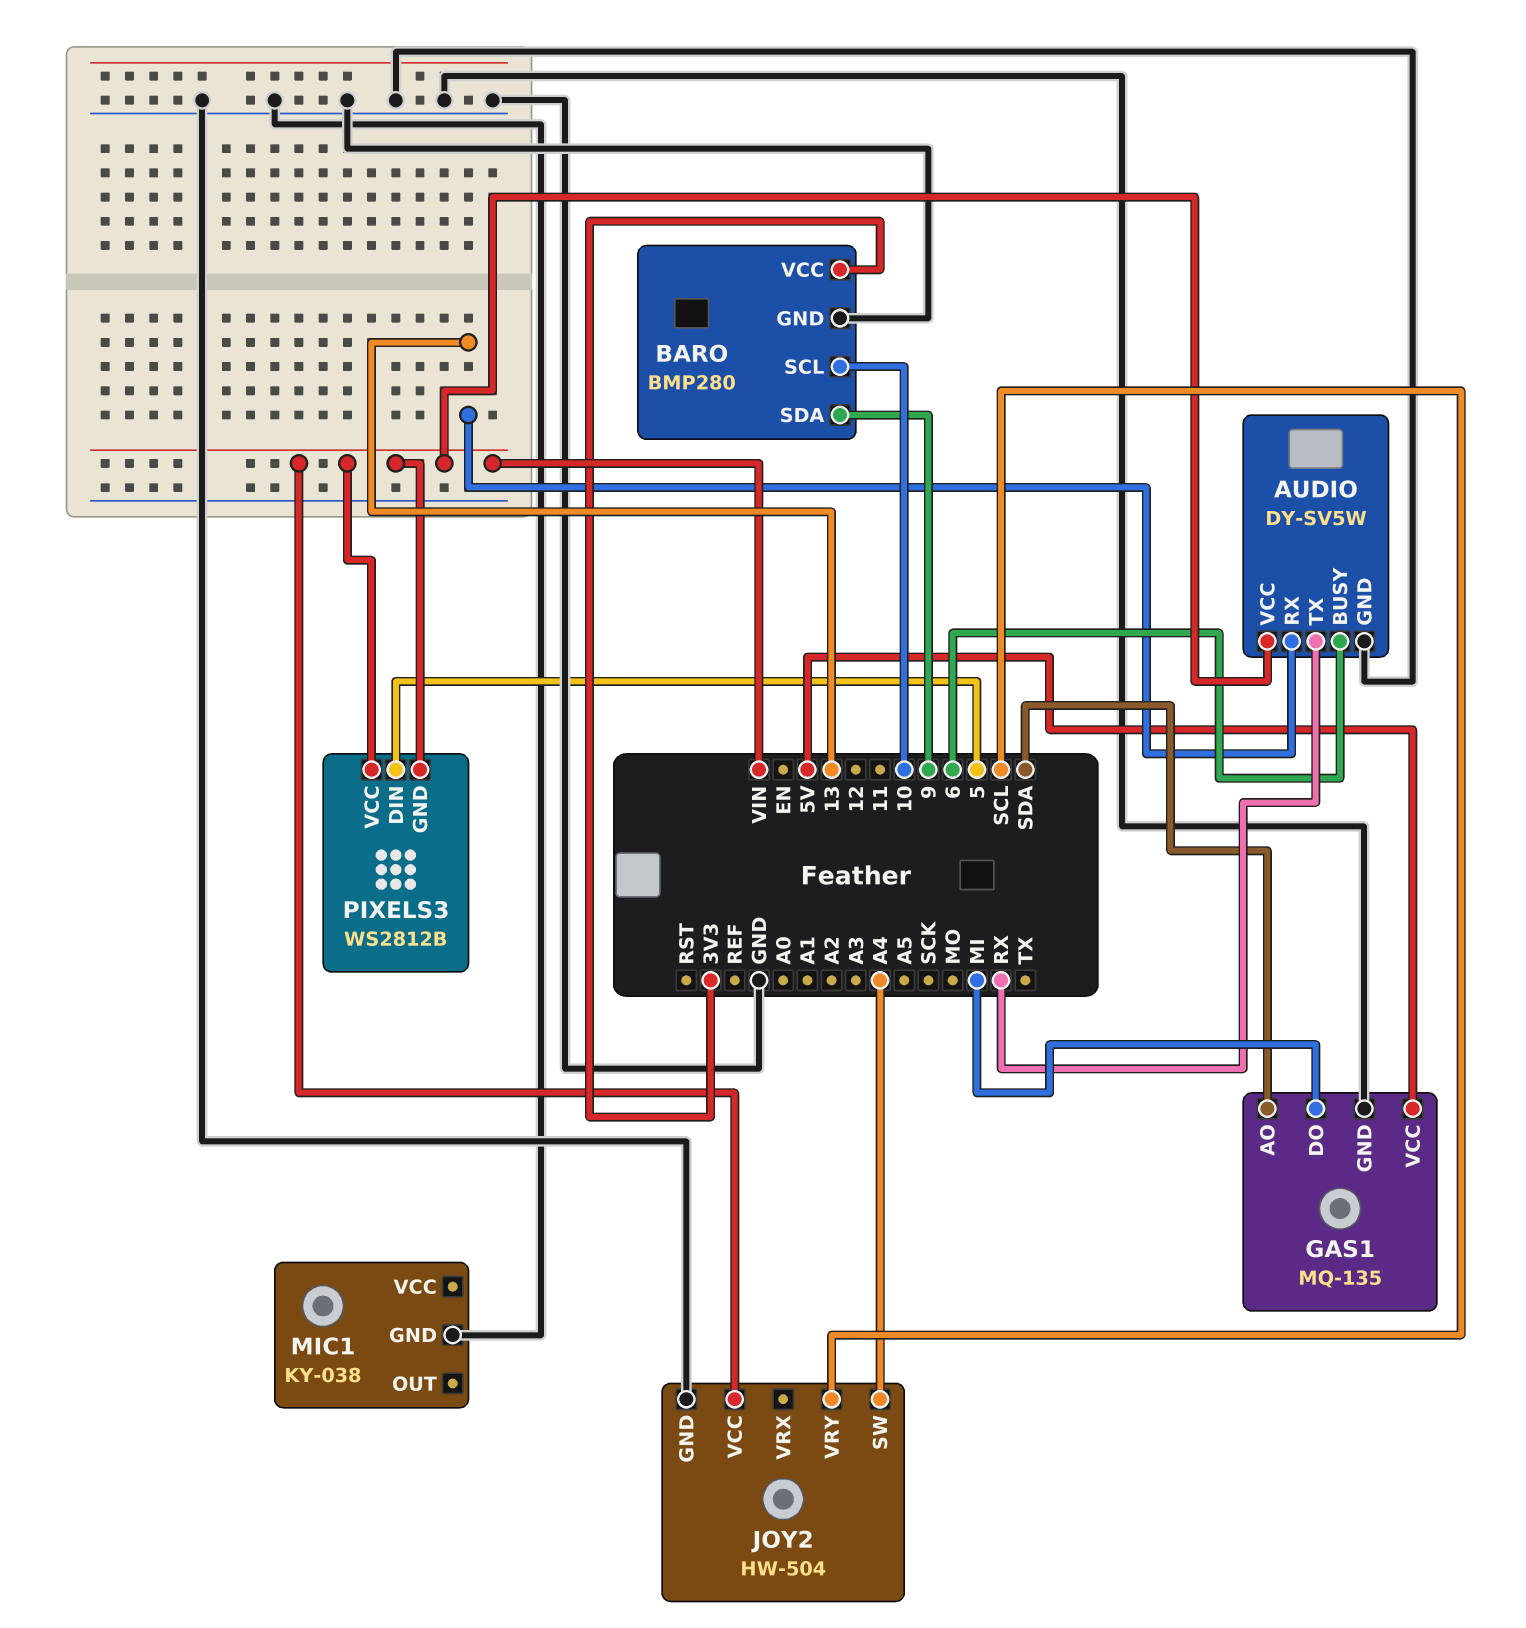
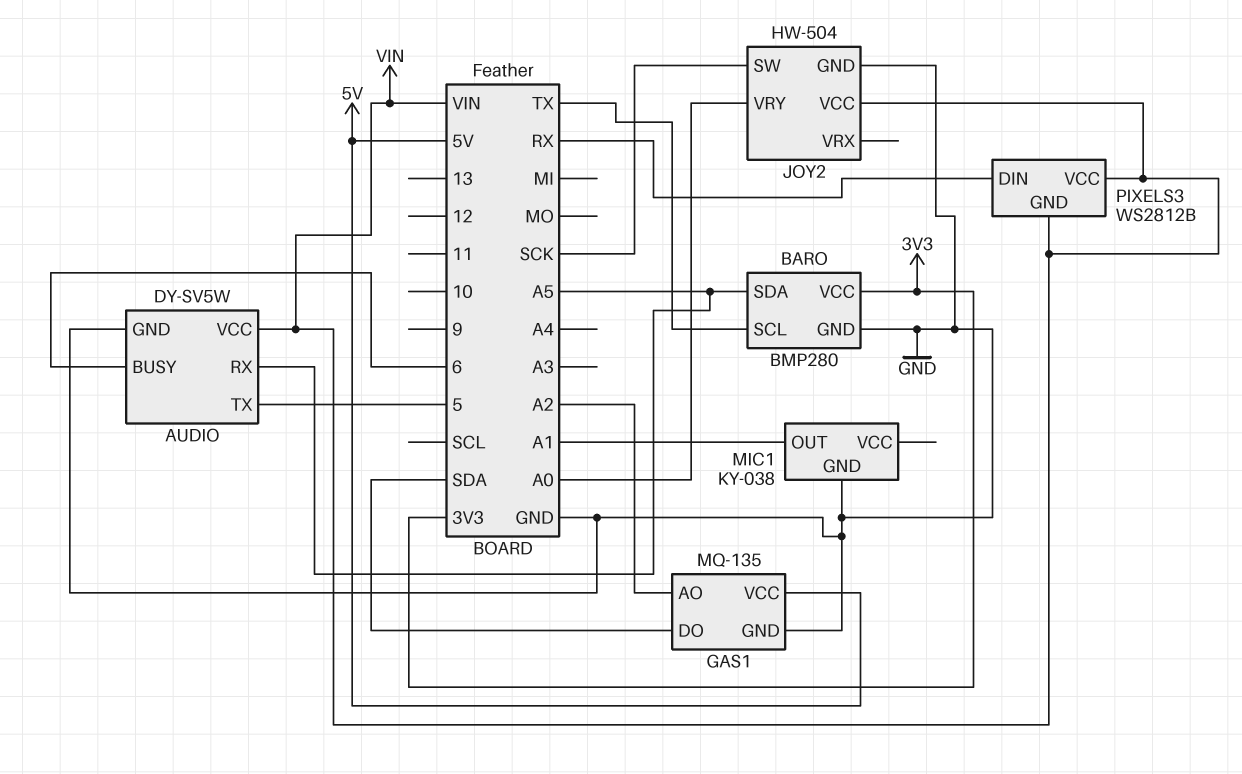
AUDIO pin RX: 13 -> A5
AUDIO pin TX: RX -> 5
BARO pin SCL: 10 -> TX
BARO pin SDA: 9 -> A5
GAS1 pin AO: SDA -> A2
GAS1 pin DO: MI -> SDA
JOY2 pin SW: A4 -> SCK
JOY2 pin VRY: SCL -> A0
MIC1 pin OUT: none -> A1
PIXELS3 pin DIN: 5 -> RX

